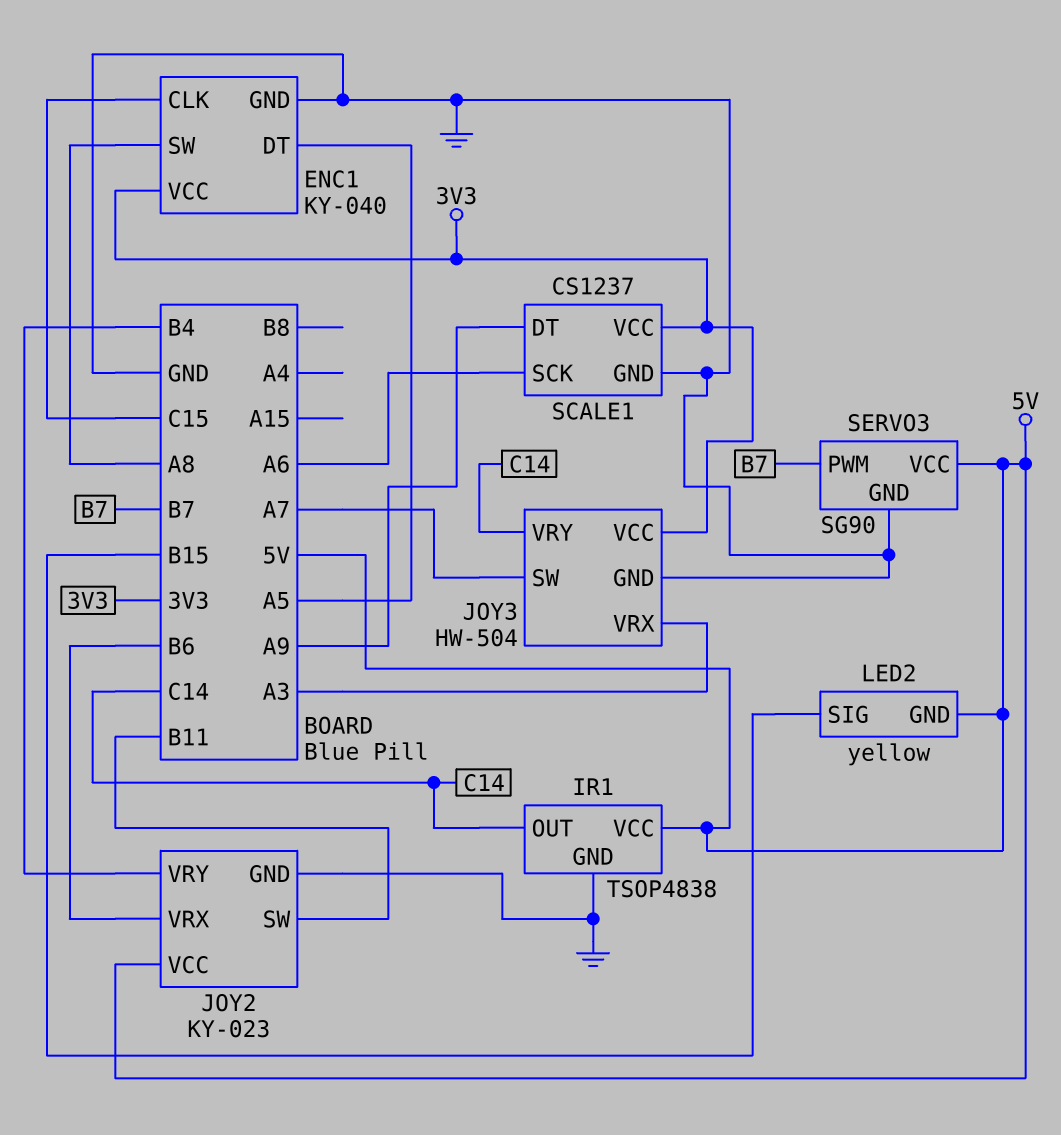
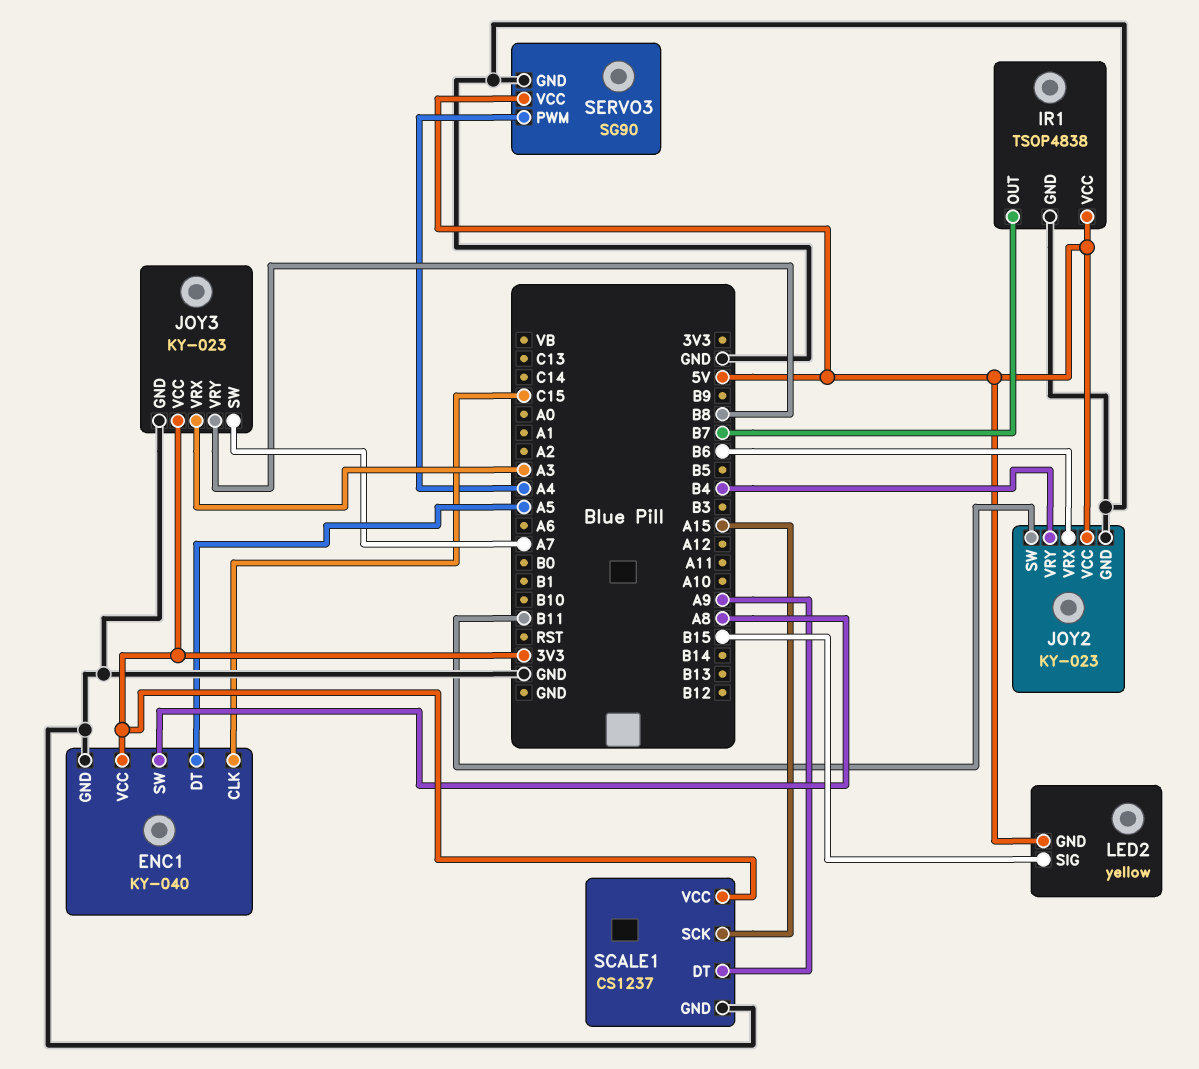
IR1 pin OUT: C14 -> B7
JOY3: HW-504 -> KY-023
JOY3 pin VRY: C14 -> B8
SCALE1 pin SCK: A6 -> A15
SERVO3 pin PWM: B7 -> A4

